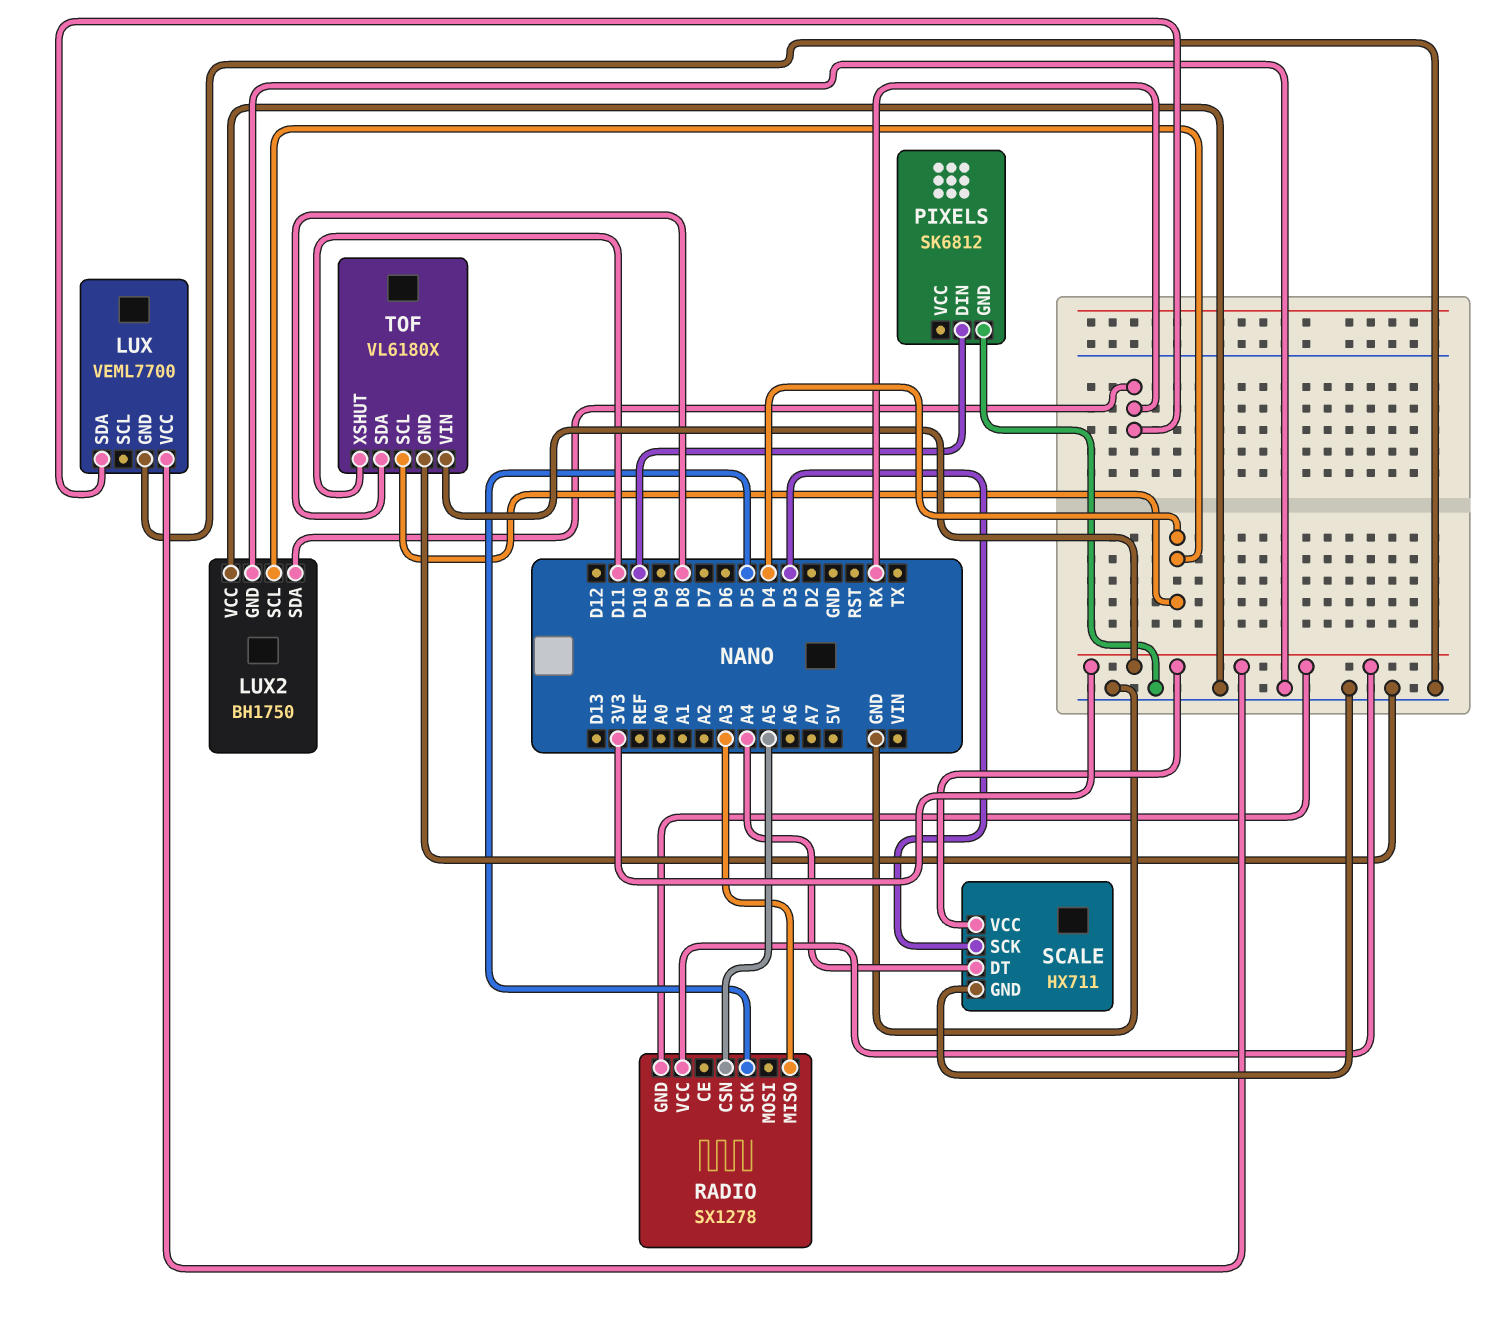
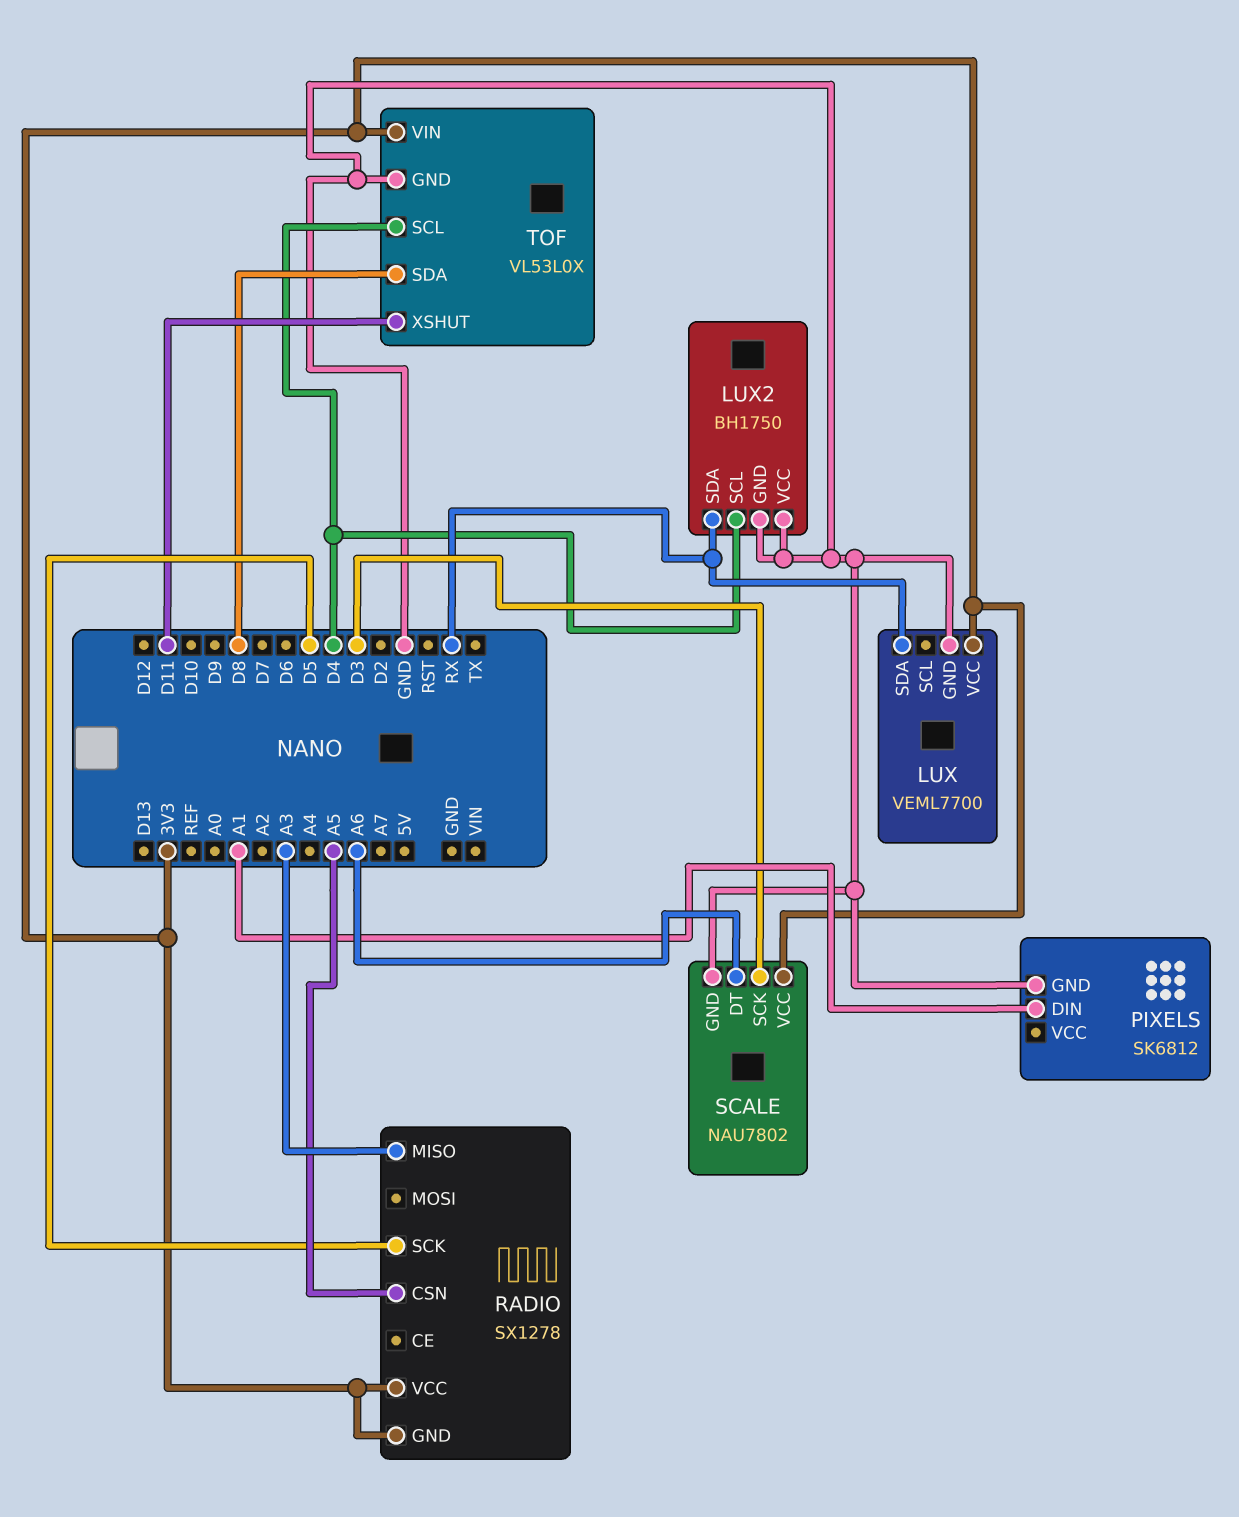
PIXELS pin DIN: D10 -> A1
SCALE: HX711 -> NAU7802
SCALE pin DT: A4 -> A6
TOF: VL6180X -> VL53L0X

